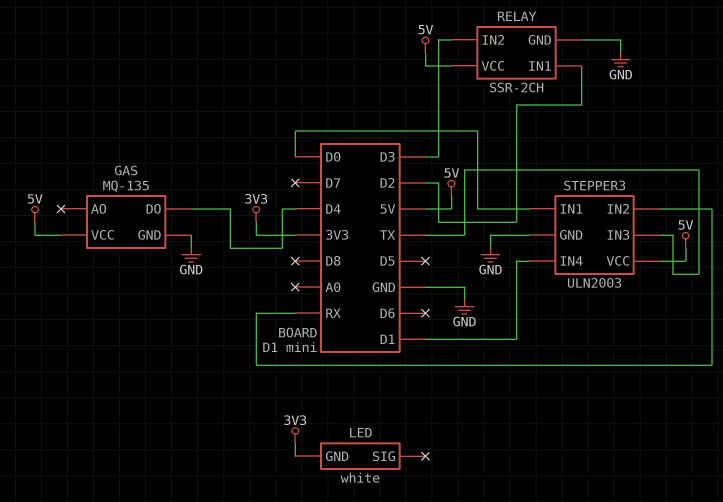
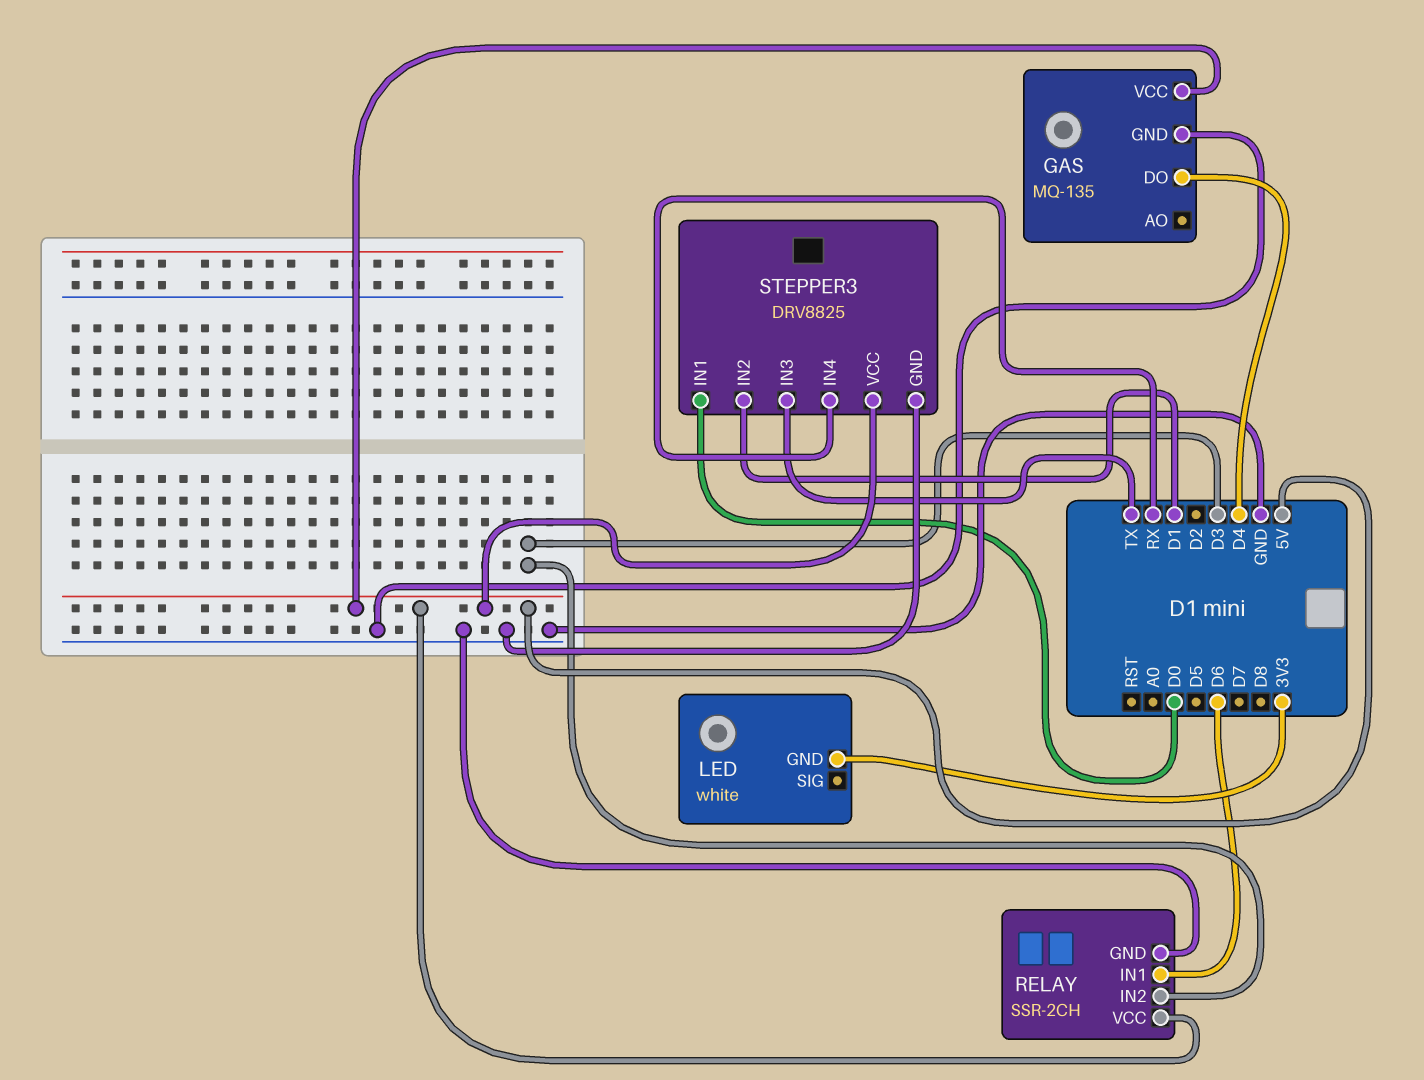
RELAY pin IN1: D2 -> D6
STEPPER3: ULN2003 -> DRV8825
STEPPER3 pin IN2: RX -> D1
STEPPER3 pin IN4: D1 -> RX

